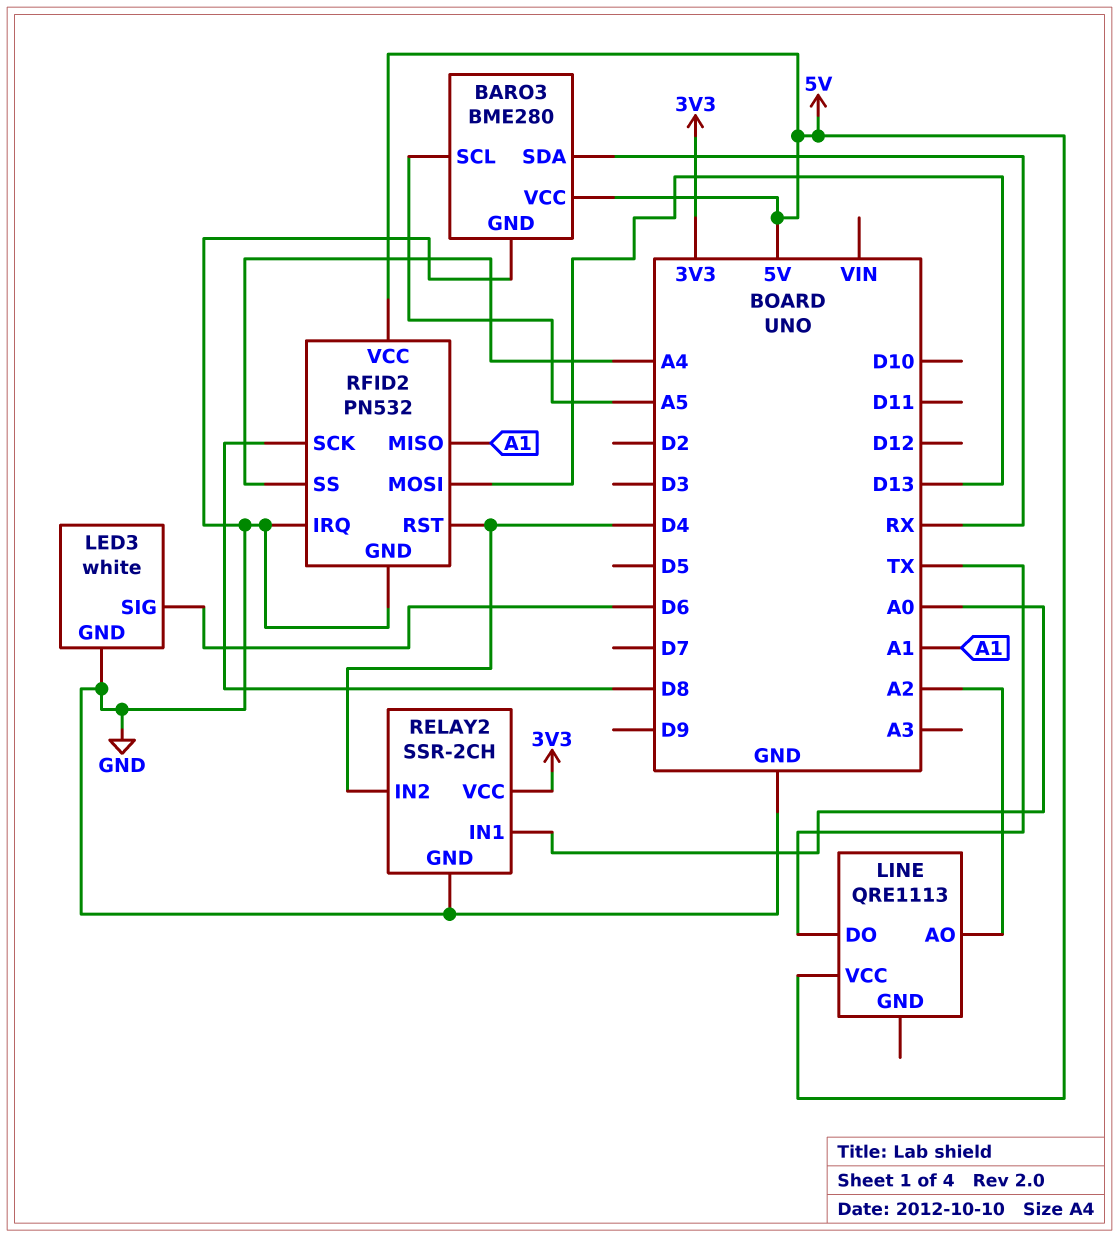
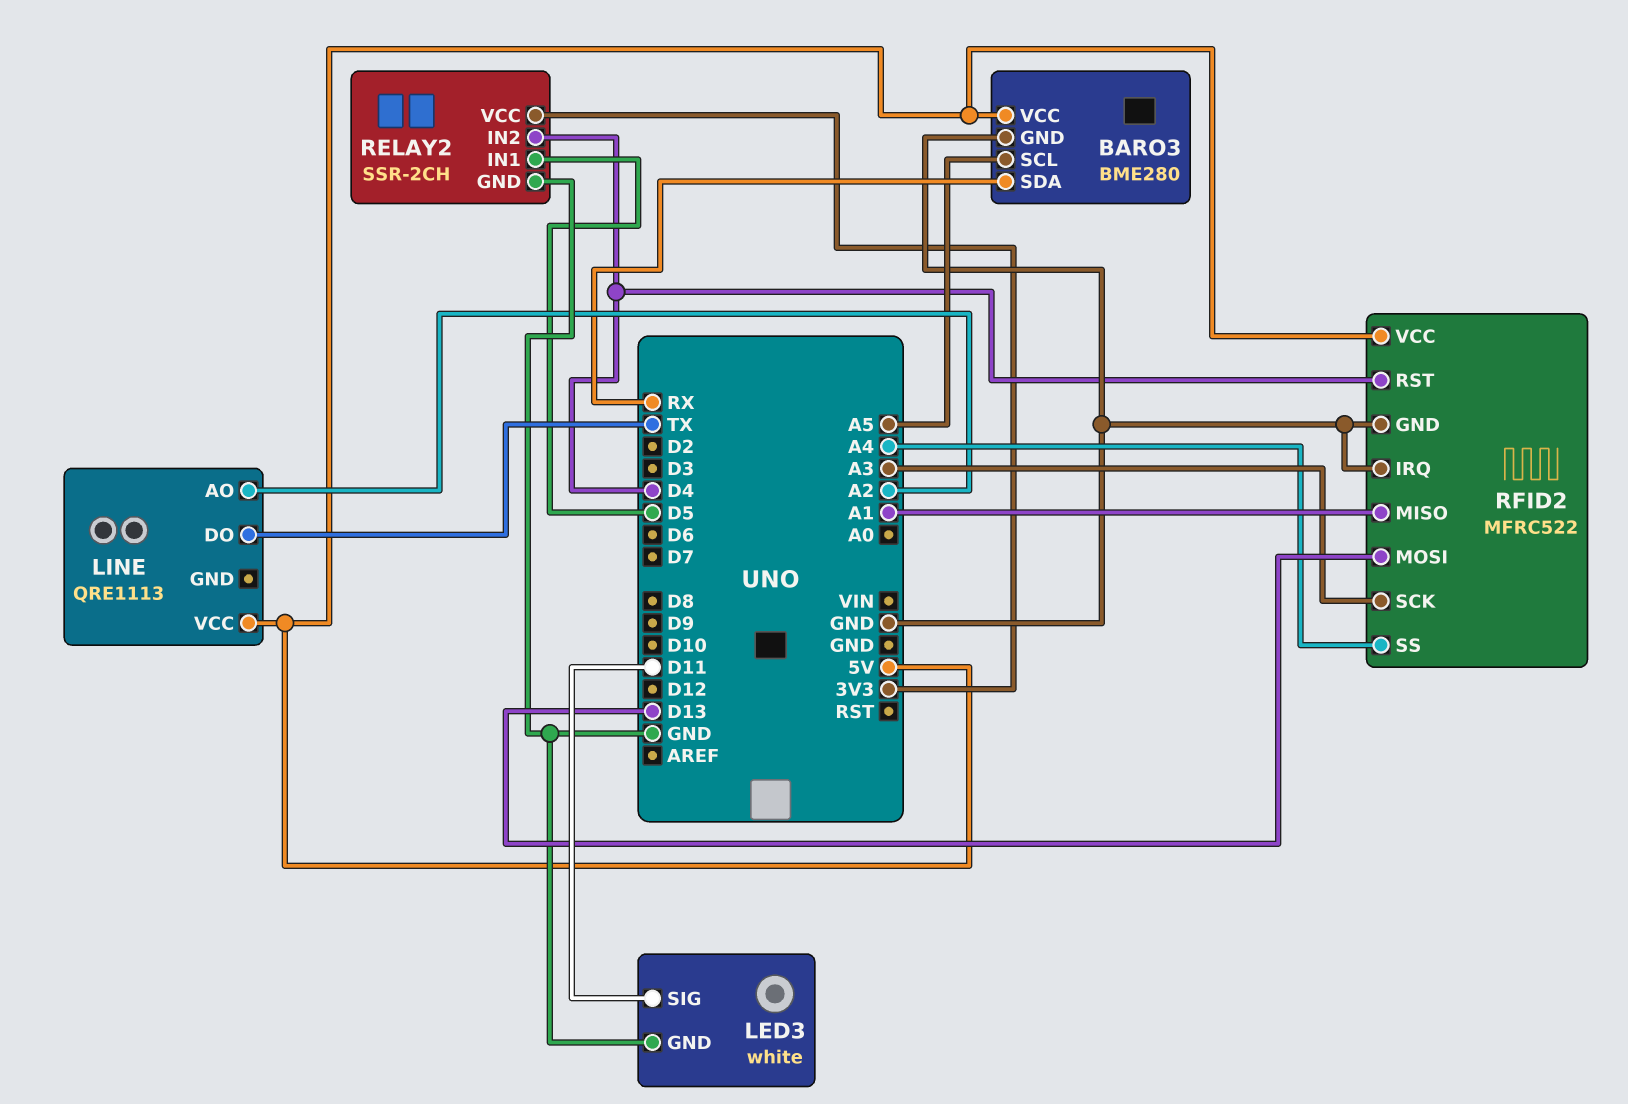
LED3 pin SIG: D6 -> D11
RELAY2 pin IN1: A0 -> D5
RFID2: PN532 -> MFRC522
RFID2 pin SCK: D8 -> A3

